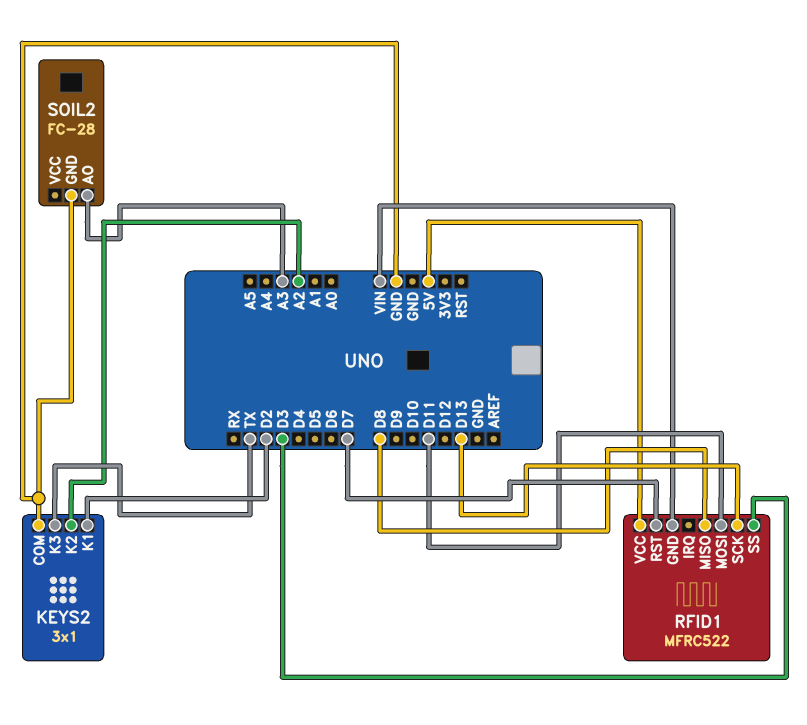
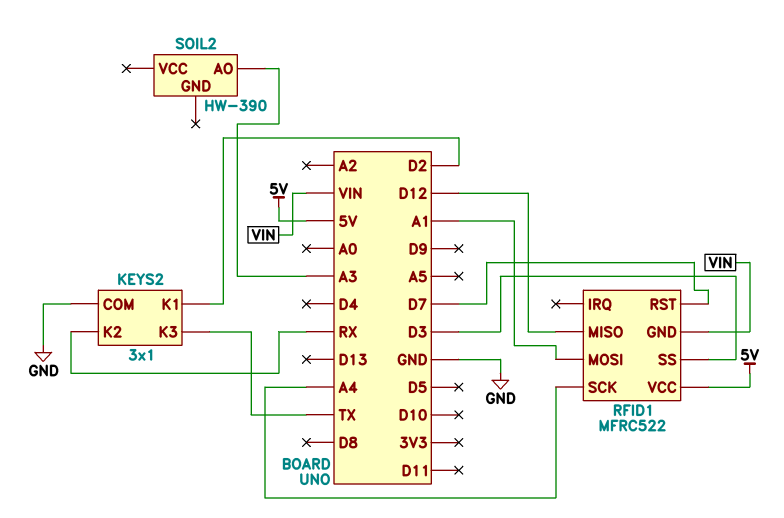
KEYS2 pin K2: A2 -> RX
RFID1 pin MISO: D8 -> D12
RFID1 pin MOSI: D11 -> A1
RFID1 pin SCK: D13 -> A4
SOIL2: FC-28 -> HW-390
SOIL2 pin GND: GND -> none

